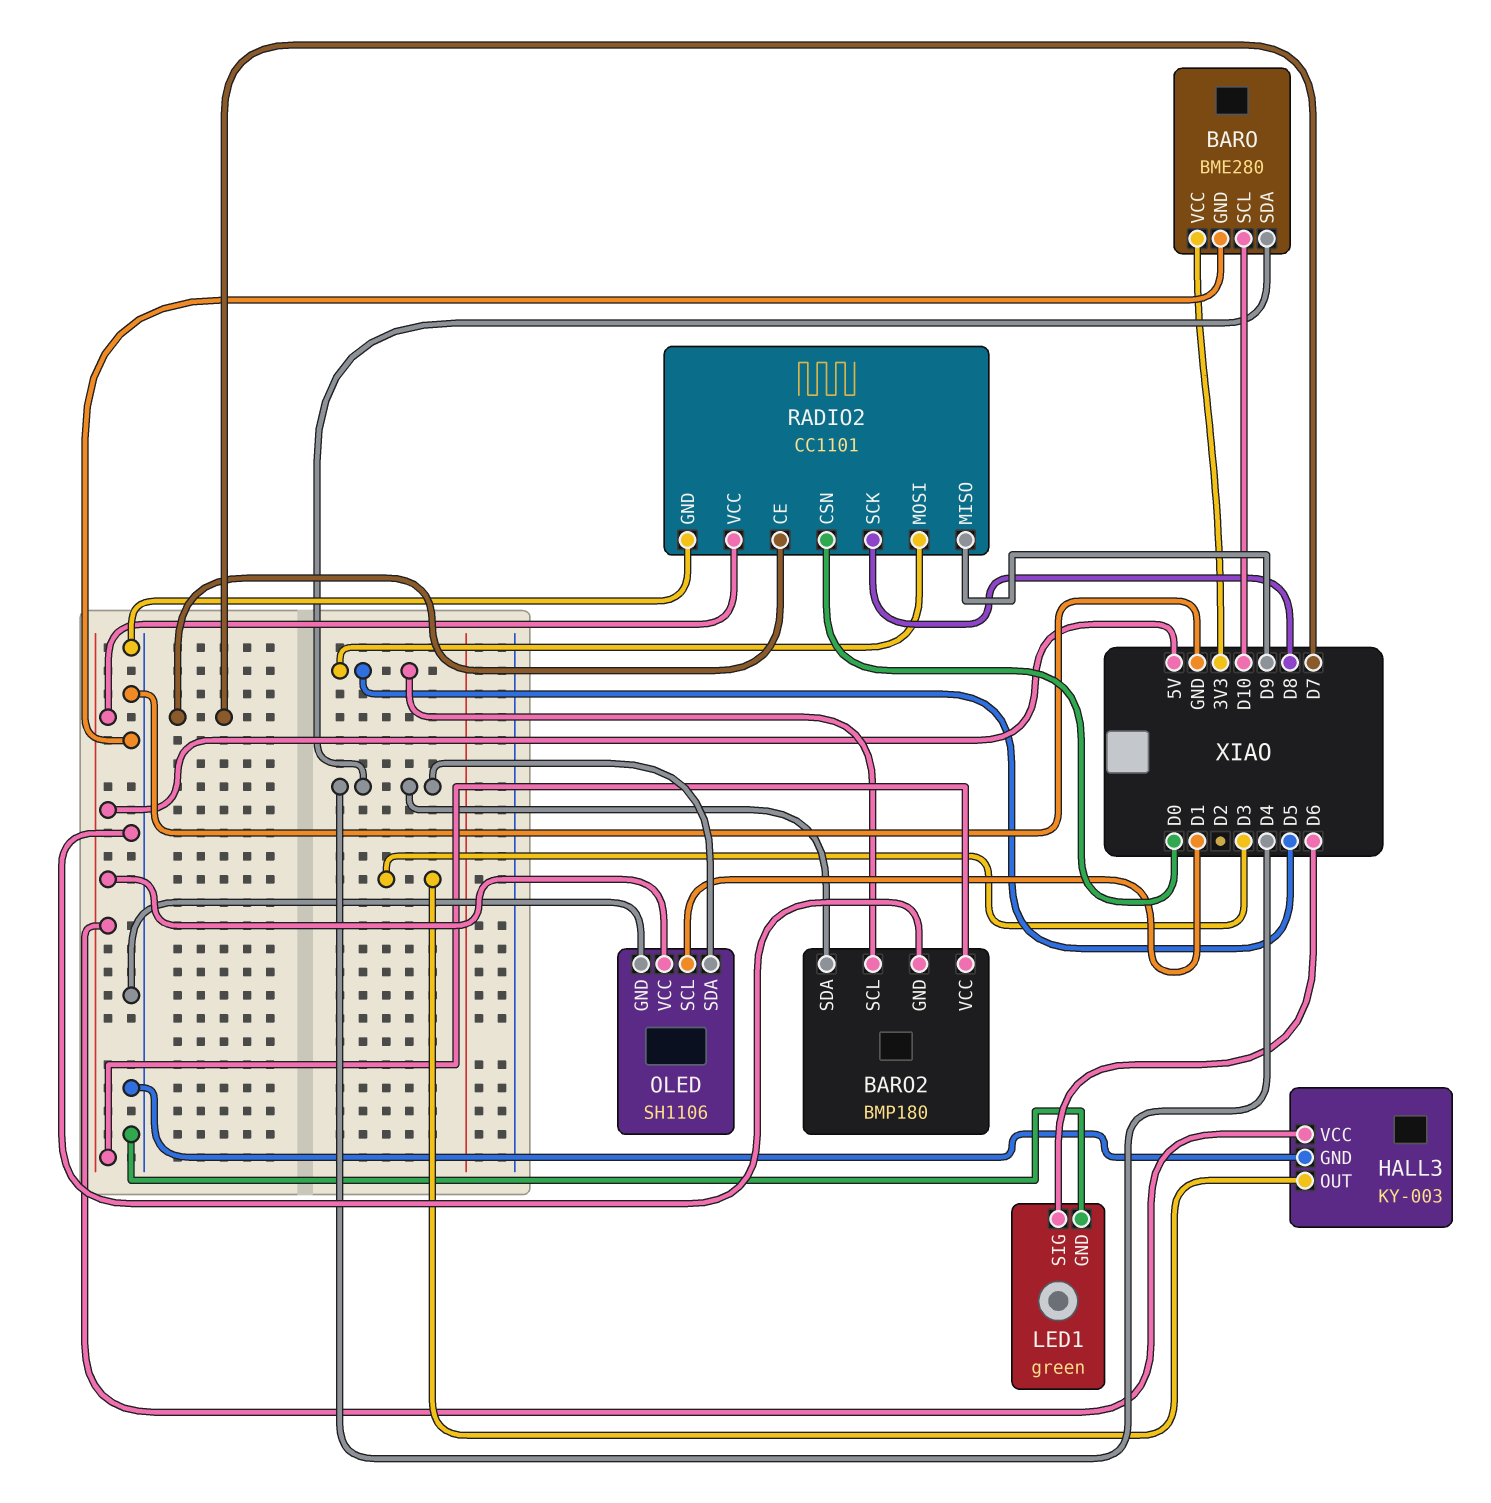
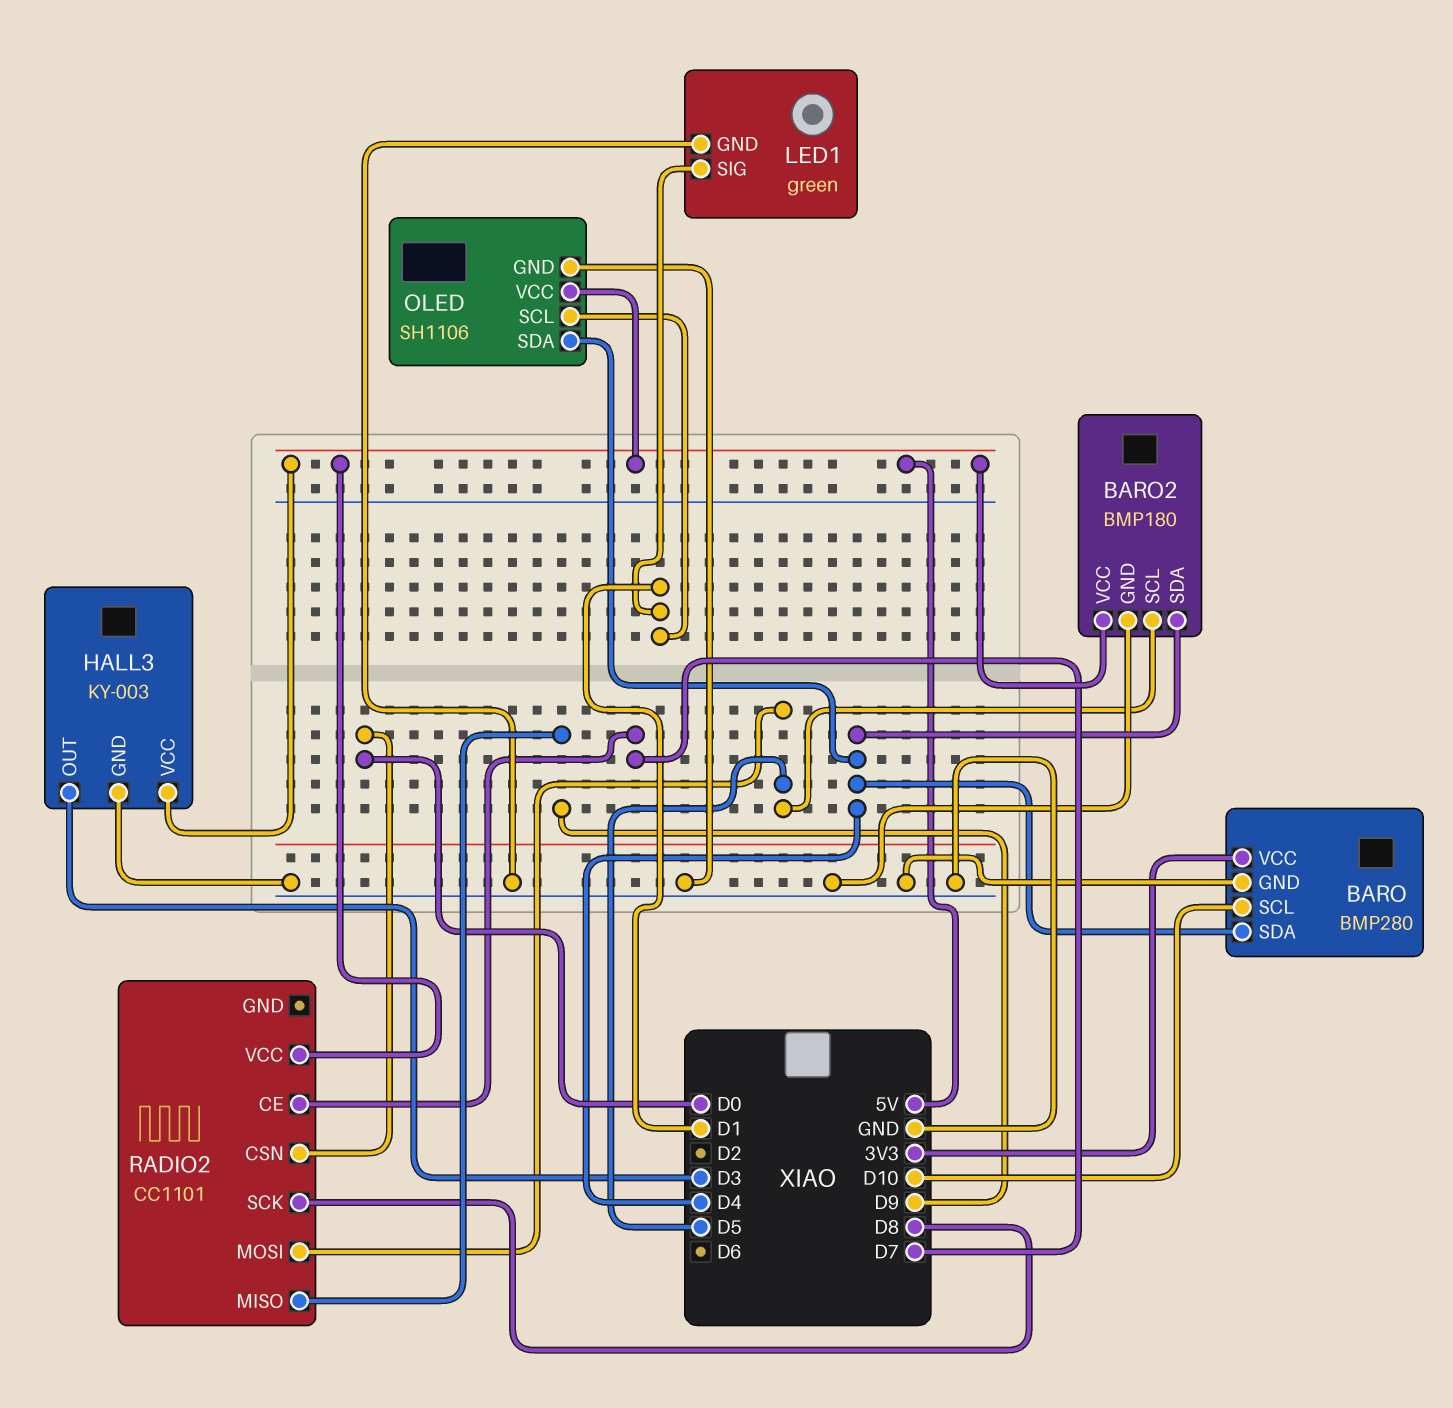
BARO: BME280 -> BMP280
LED1 pin SIG: D6 -> D1
RADIO2 pin GND: GND -> none

